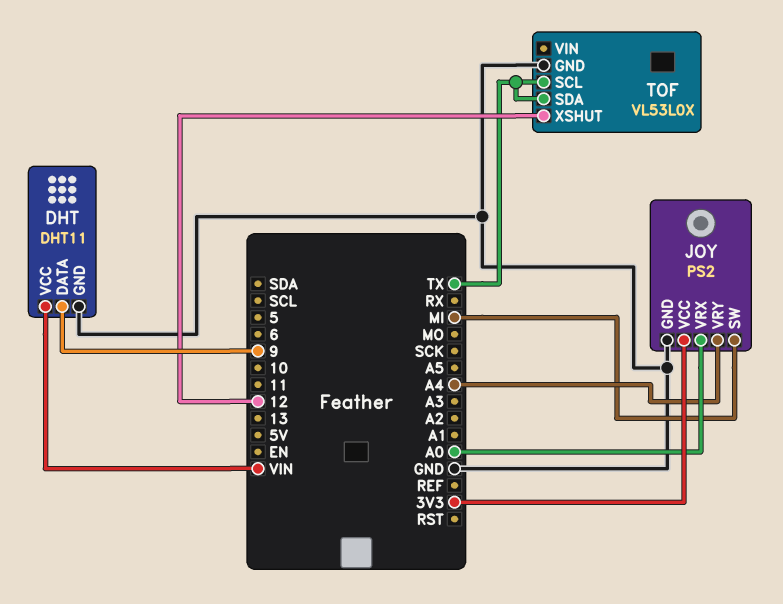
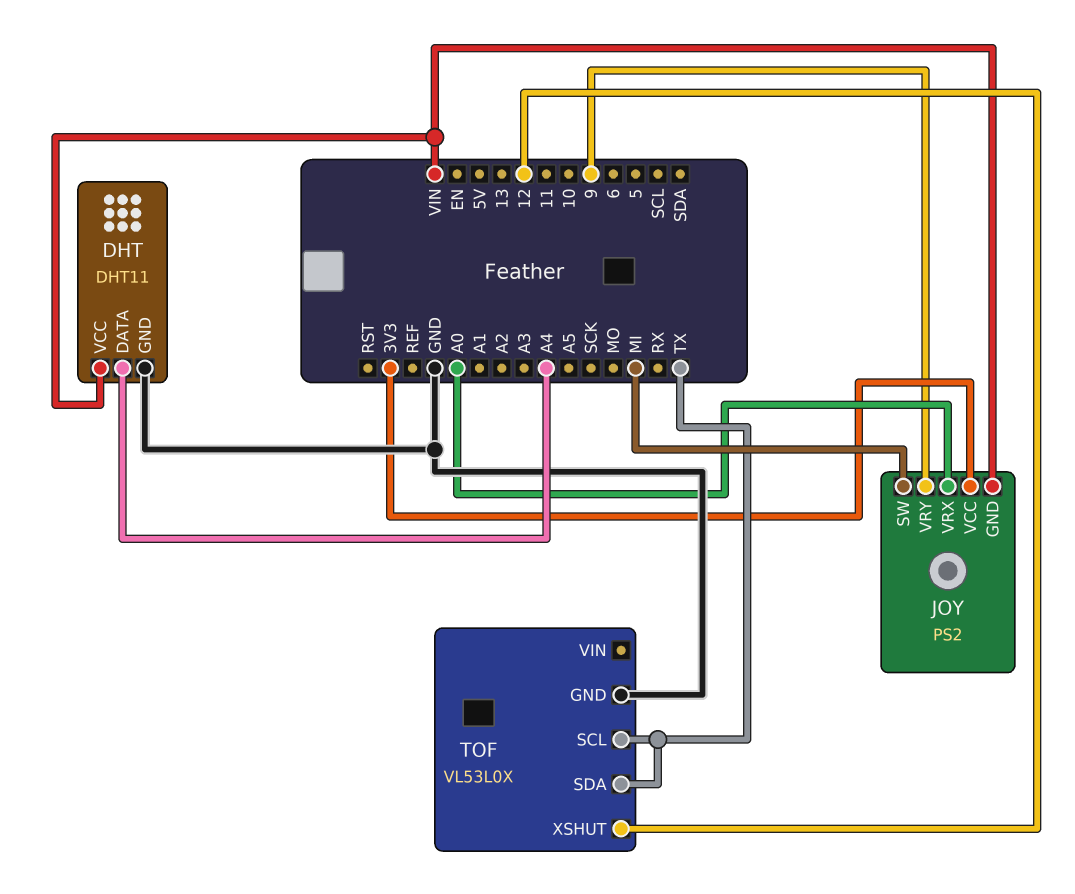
DHT pin DATA: 9 -> A4
JOY pin GND: GND -> VIN
JOY pin VRY: A4 -> 9

